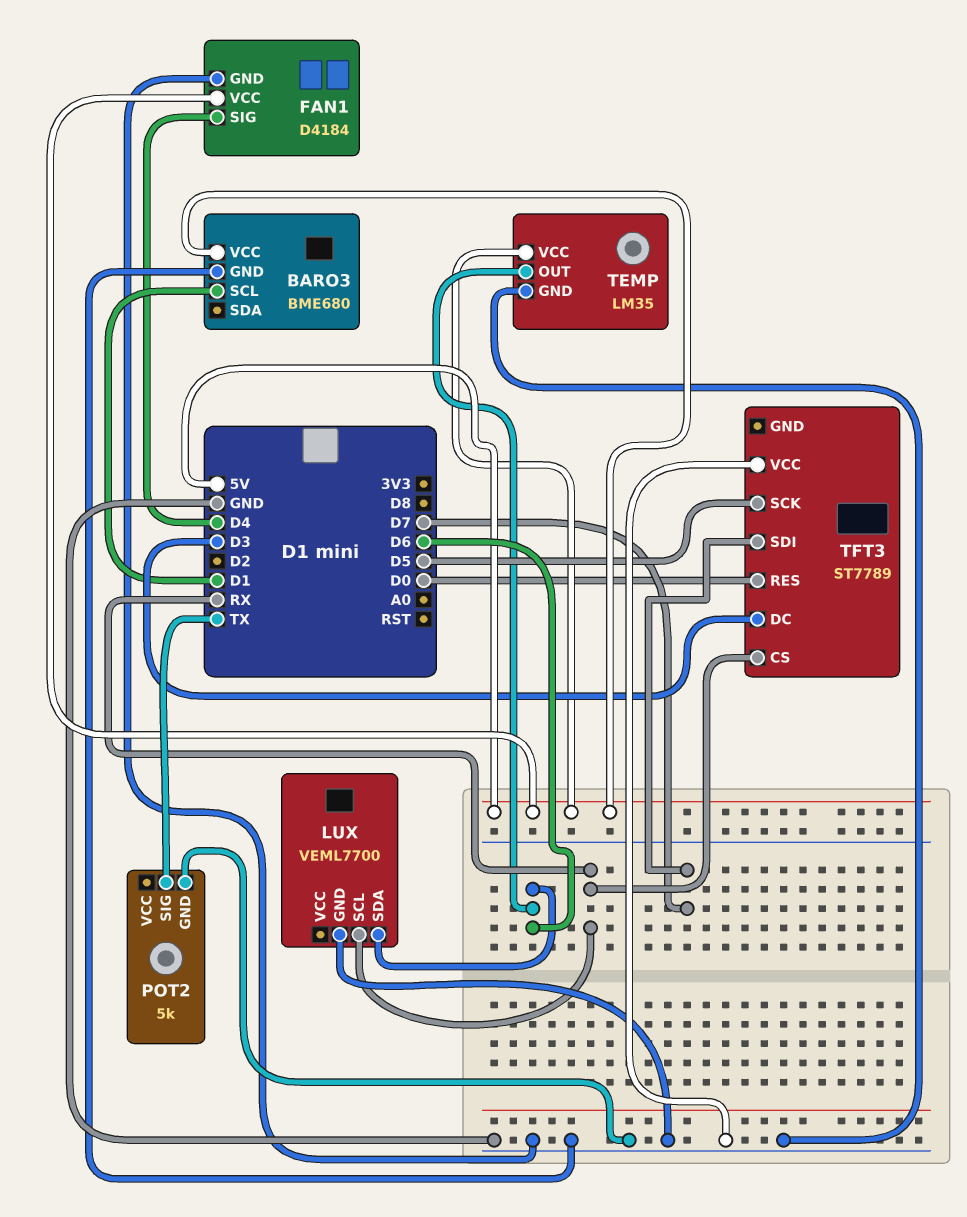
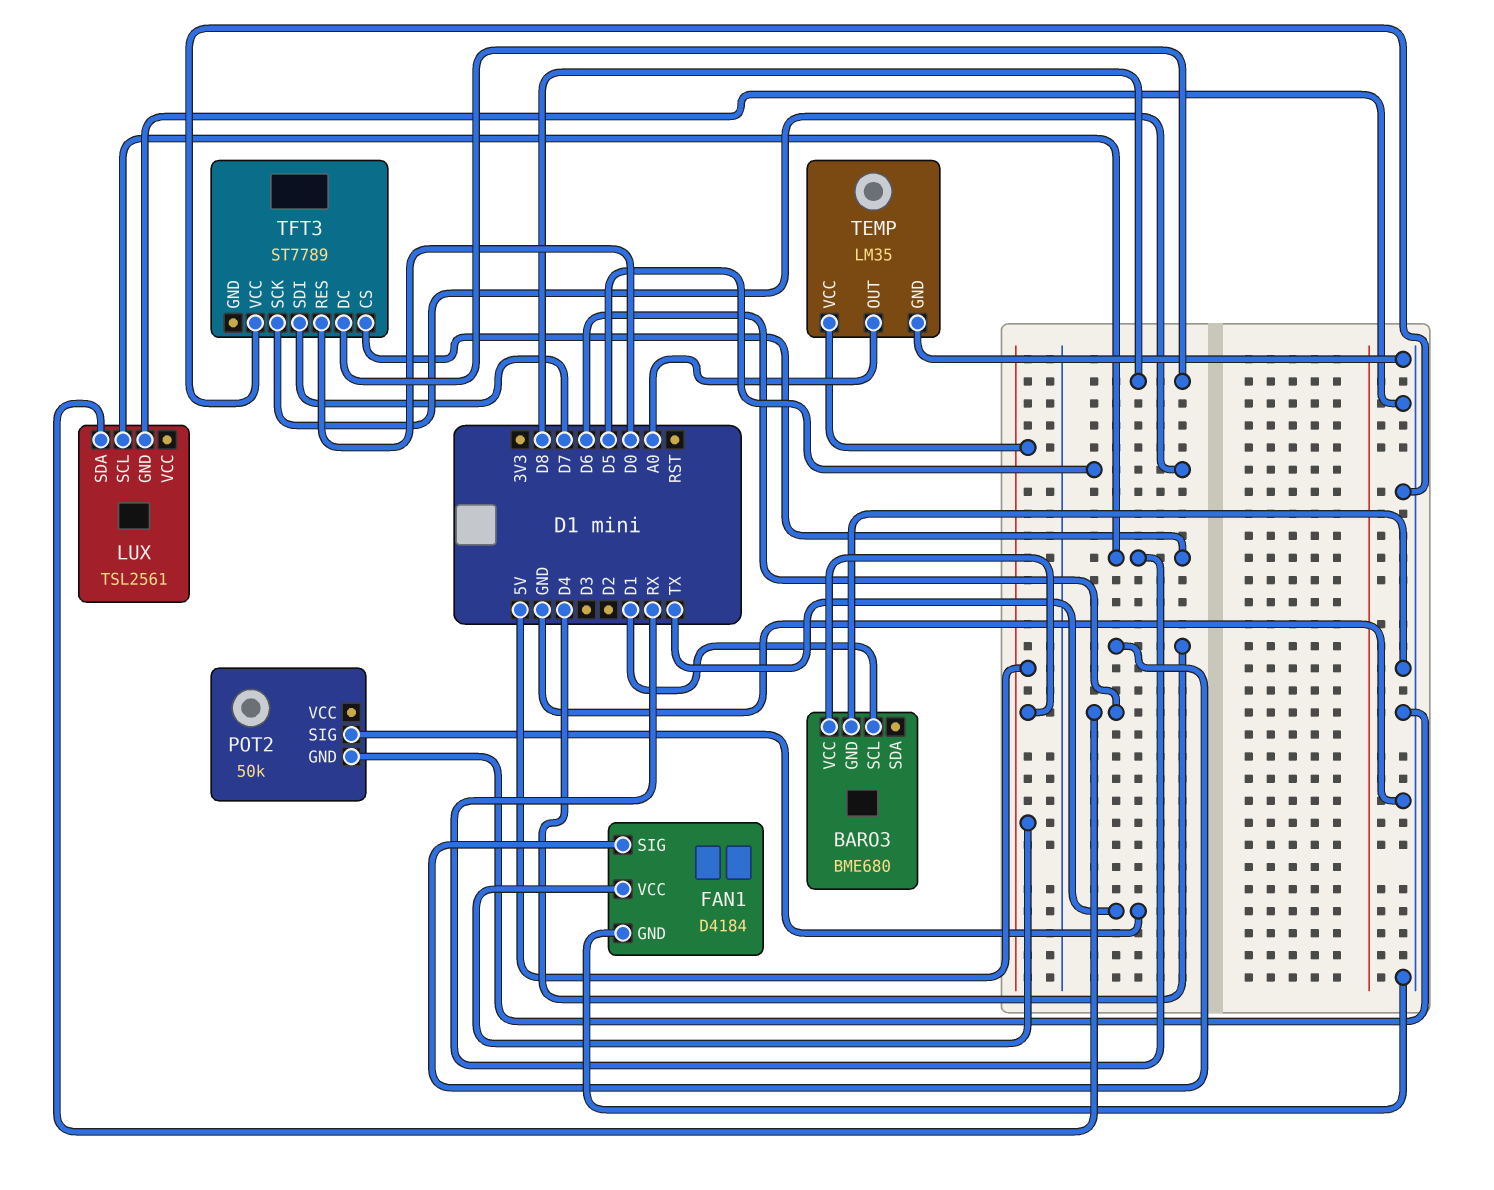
LUX: VEML7700 -> TSL2561
POT2: 5k -> 50k
TEMP pin OUT: D6 -> A0
TFT3 pin DC: D3 -> D8

